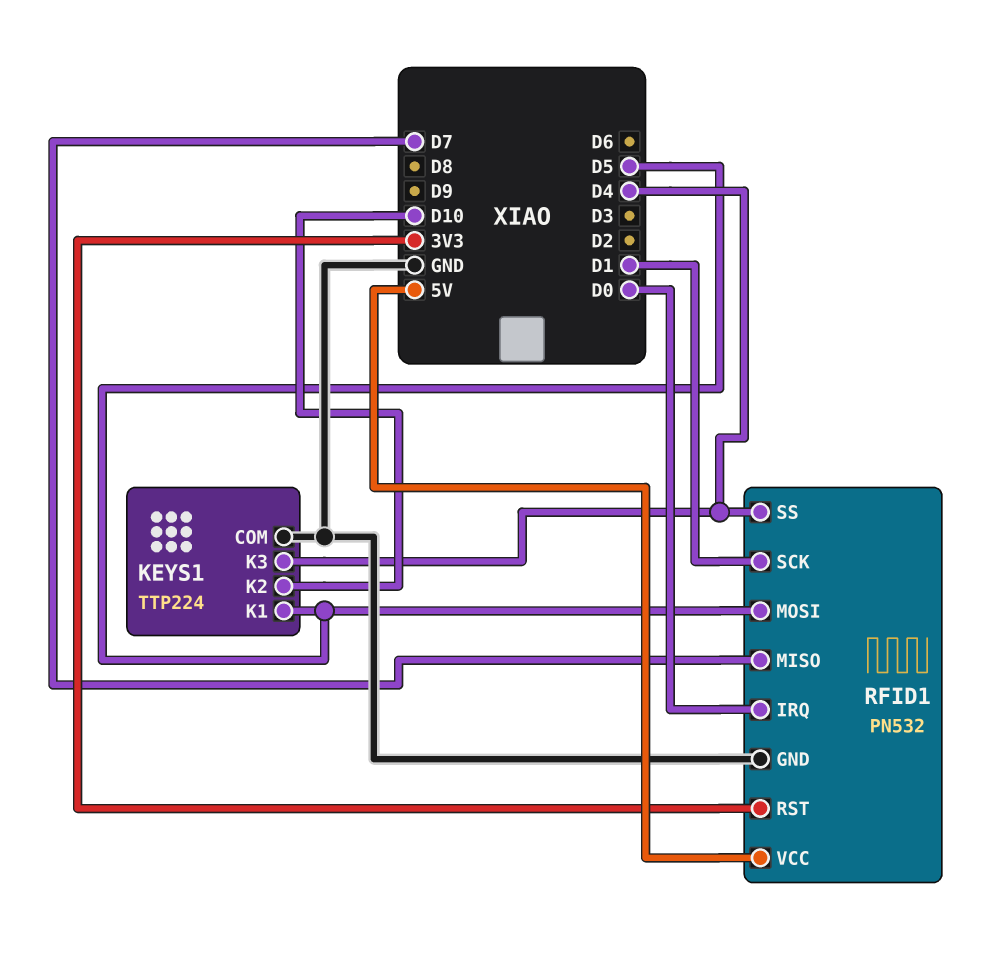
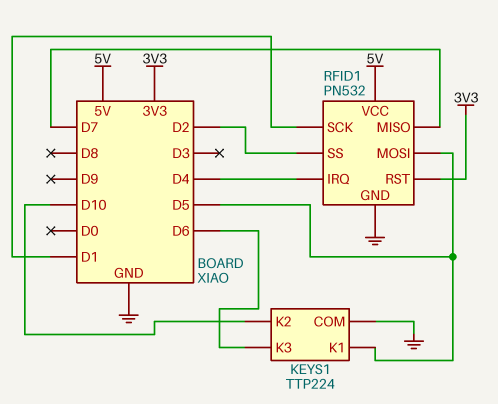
KEYS1 pin K3: D4 -> D6
RFID1 pin IRQ: D0 -> D4
RFID1 pin SS: D4 -> D2

